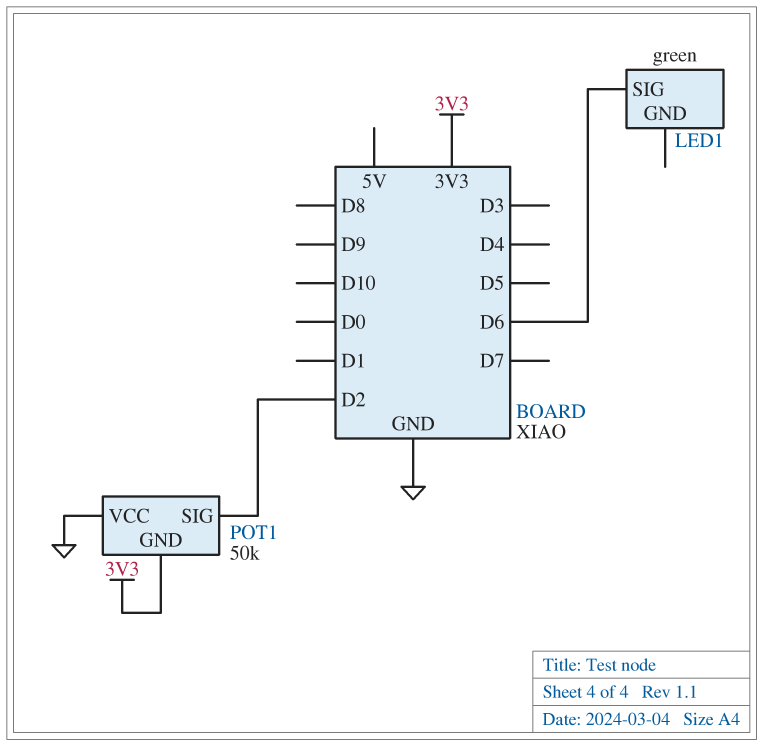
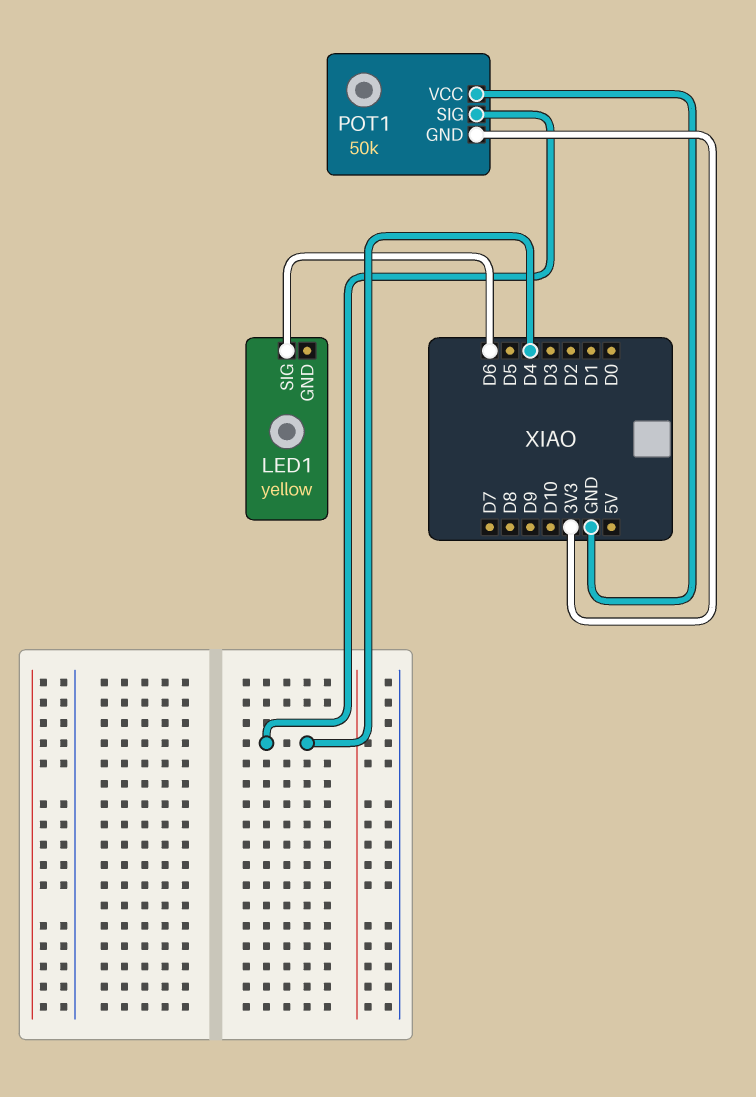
LED1: green -> yellow
POT1 pin SIG: D2 -> D4

